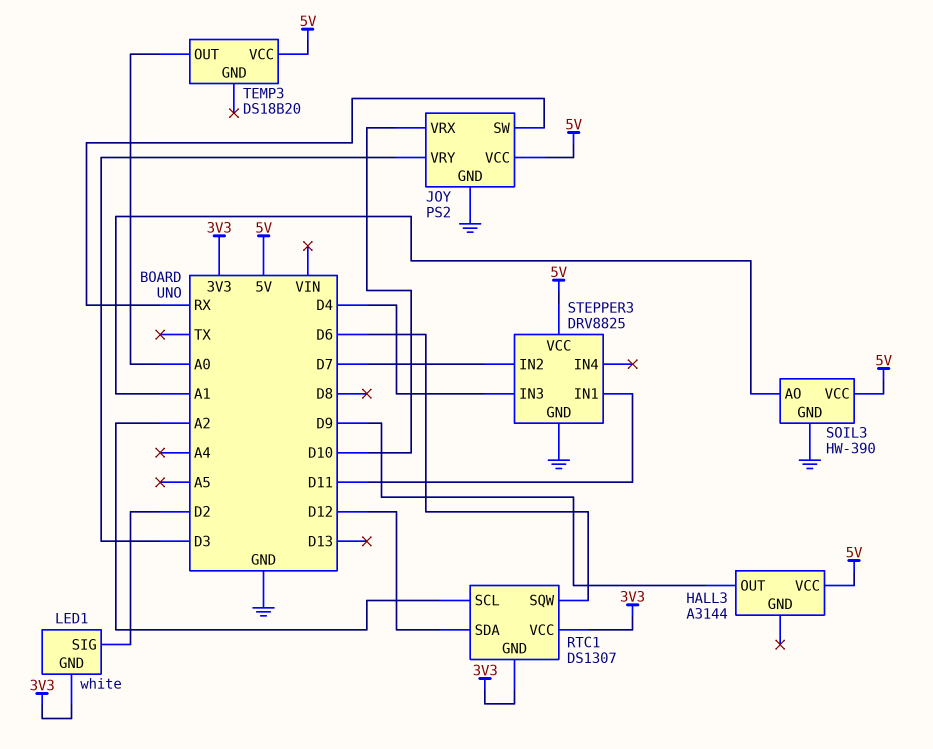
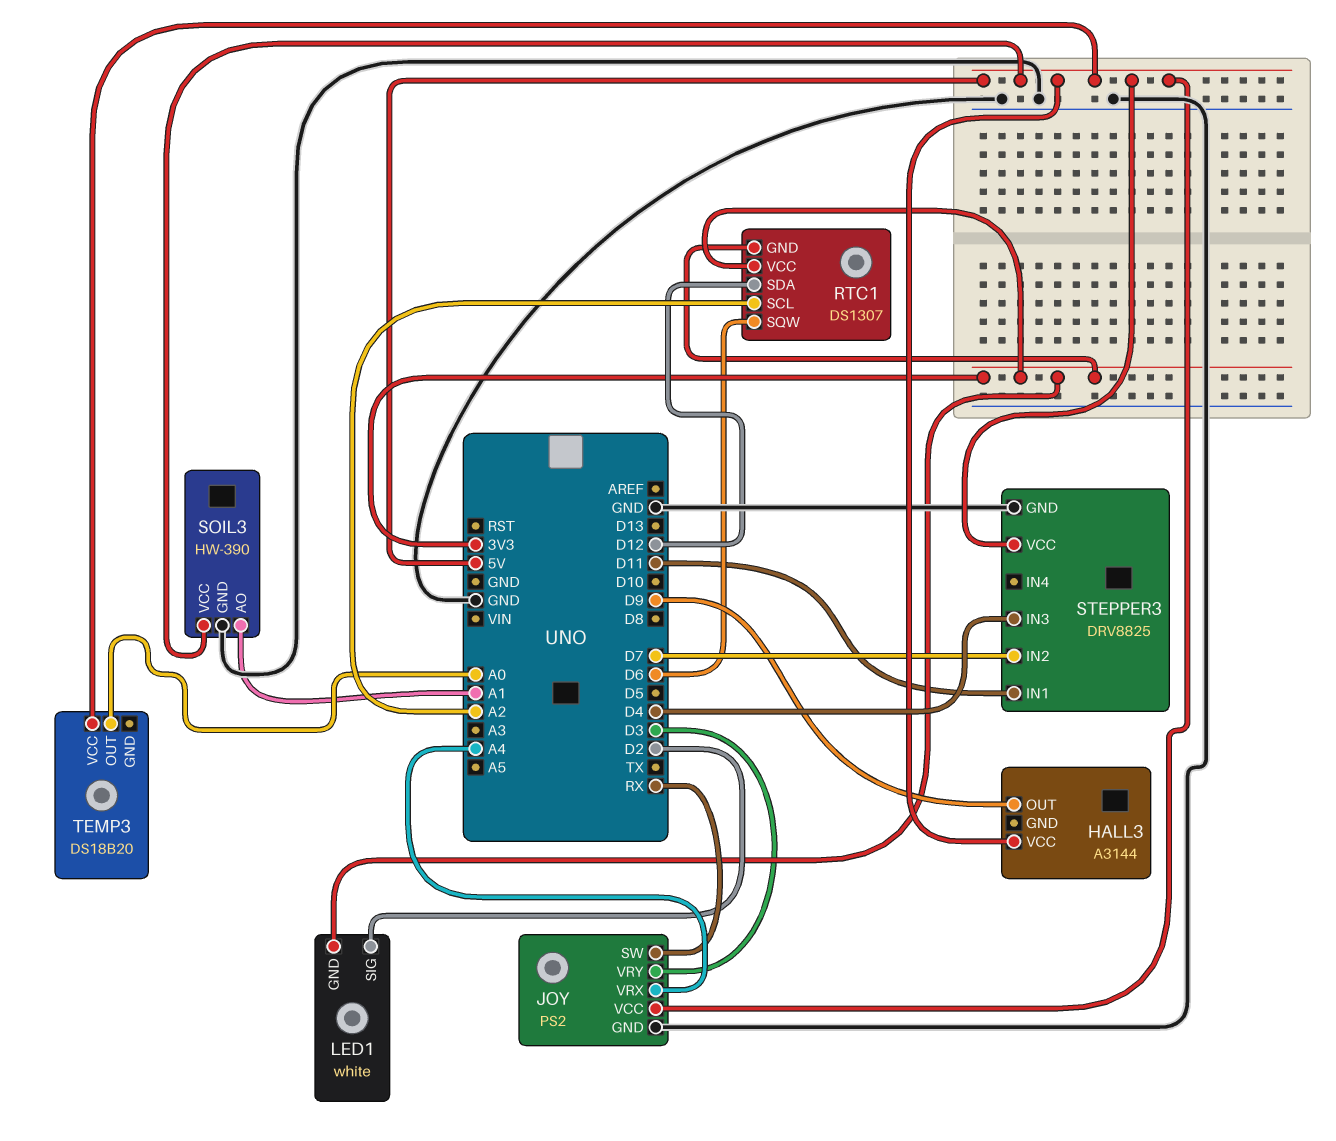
JOY pin VRX: D10 -> A4

